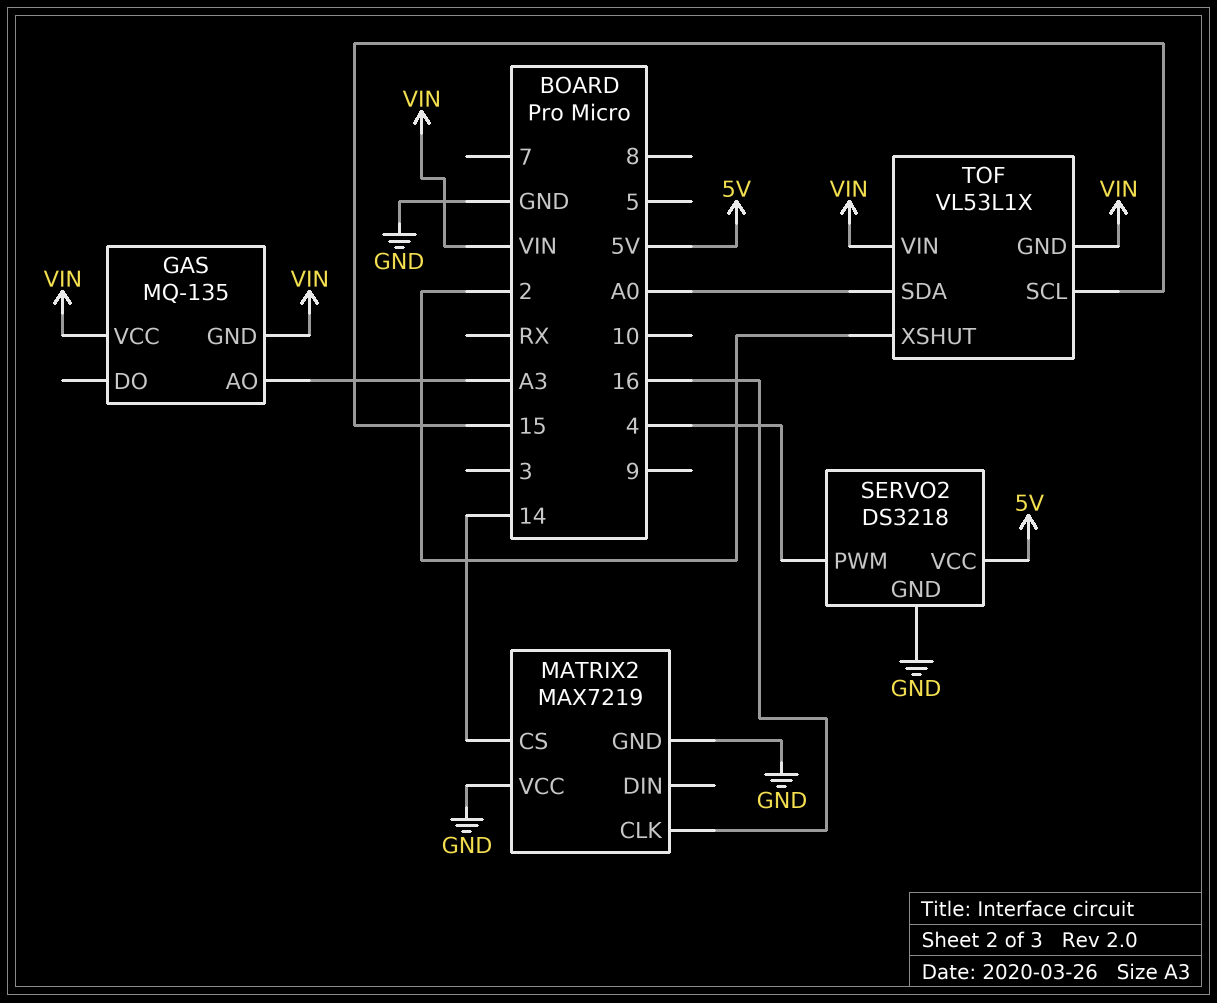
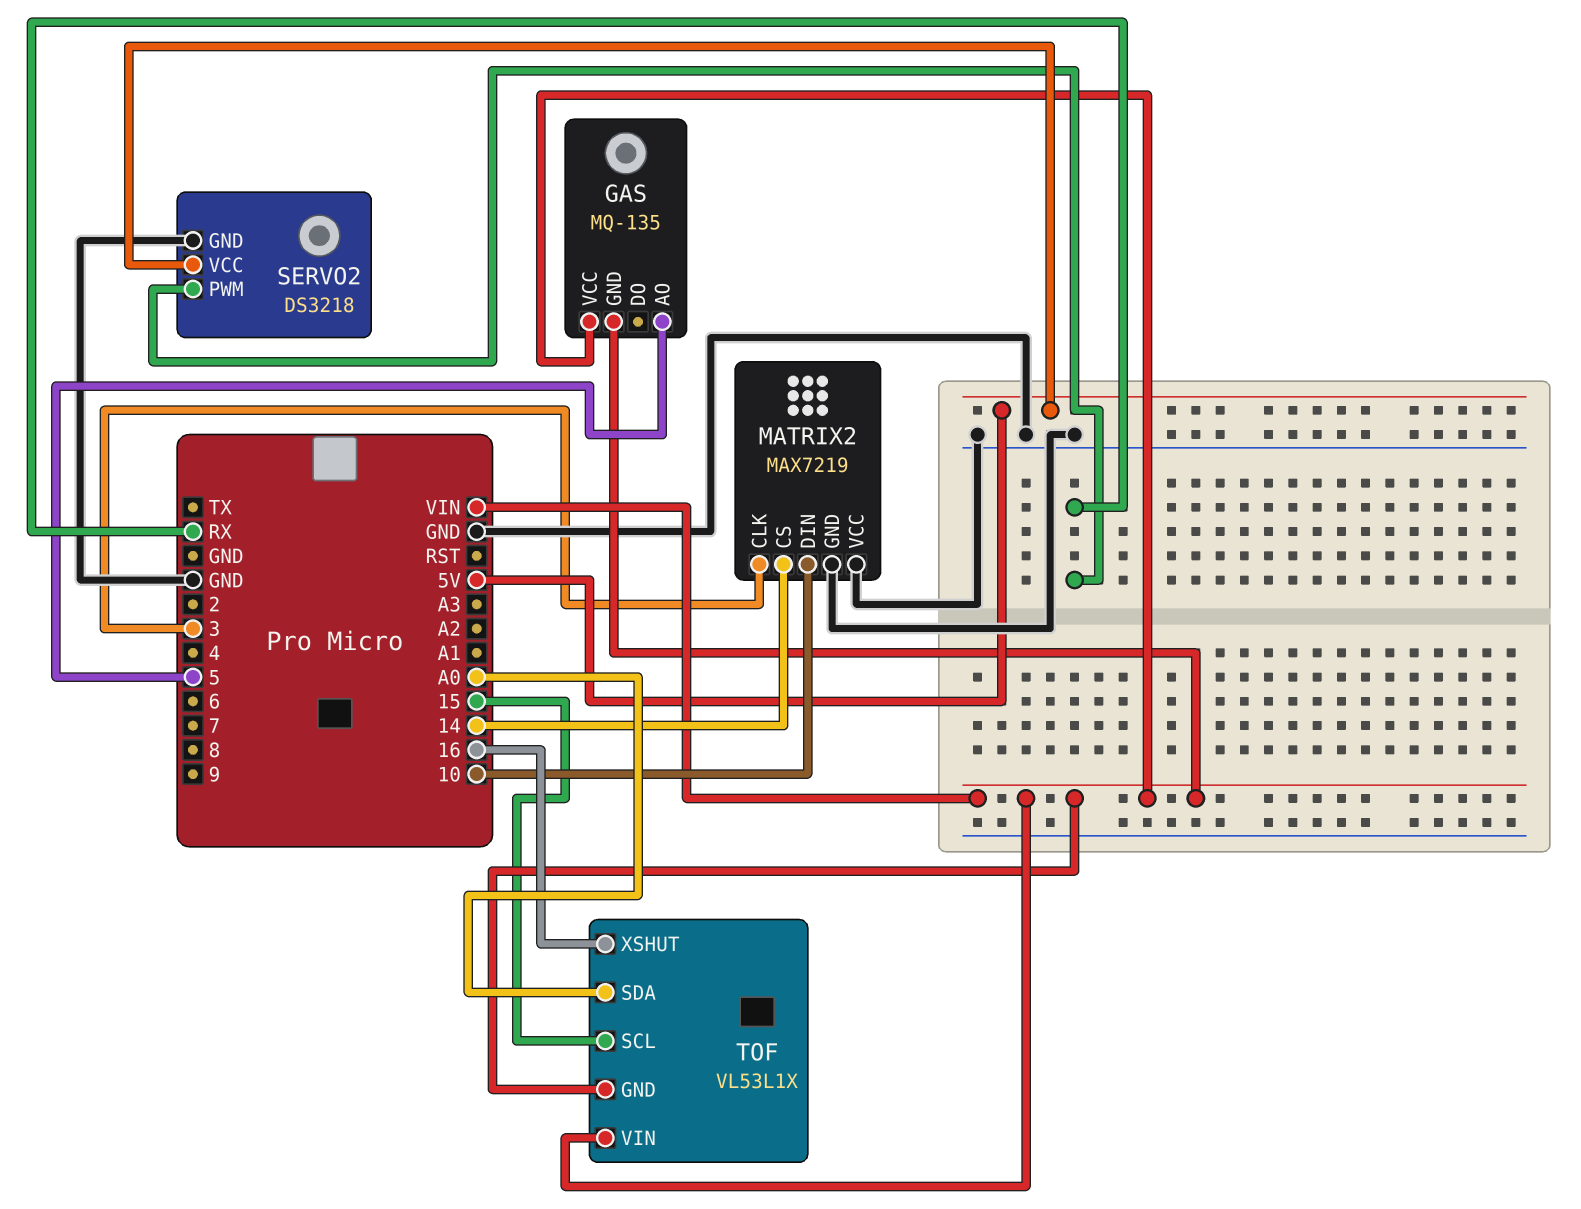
GAS pin AO: A3 -> 5
MATRIX2 pin CLK: 16 -> 3
MATRIX2 pin DIN: none -> 10
SERVO2 pin PWM: 4 -> RX
TOF pin XSHUT: 2 -> 16

